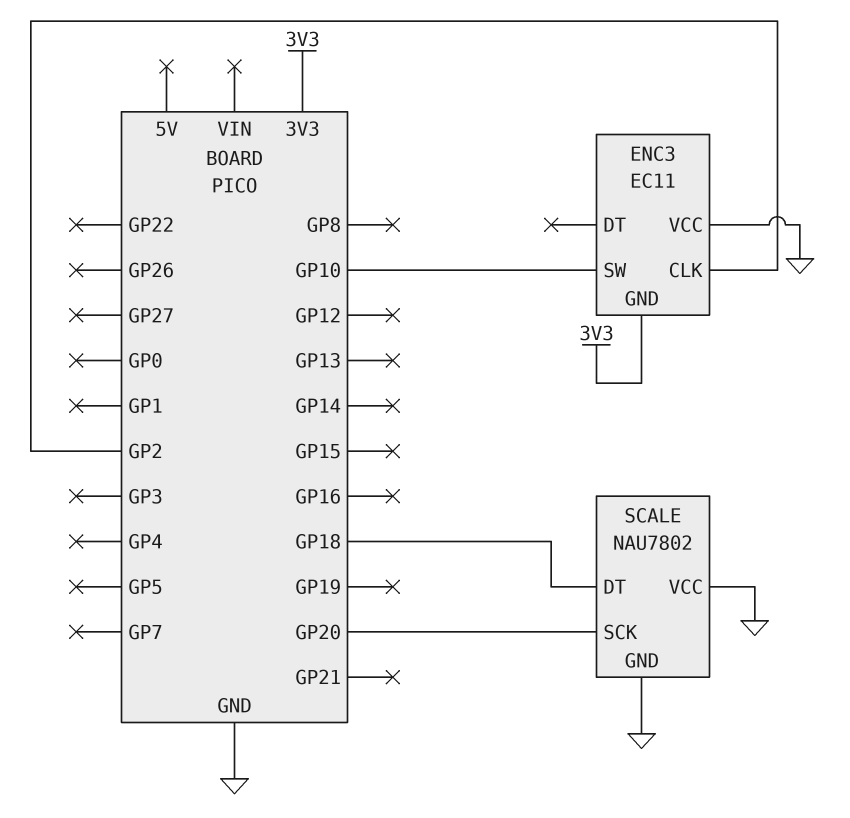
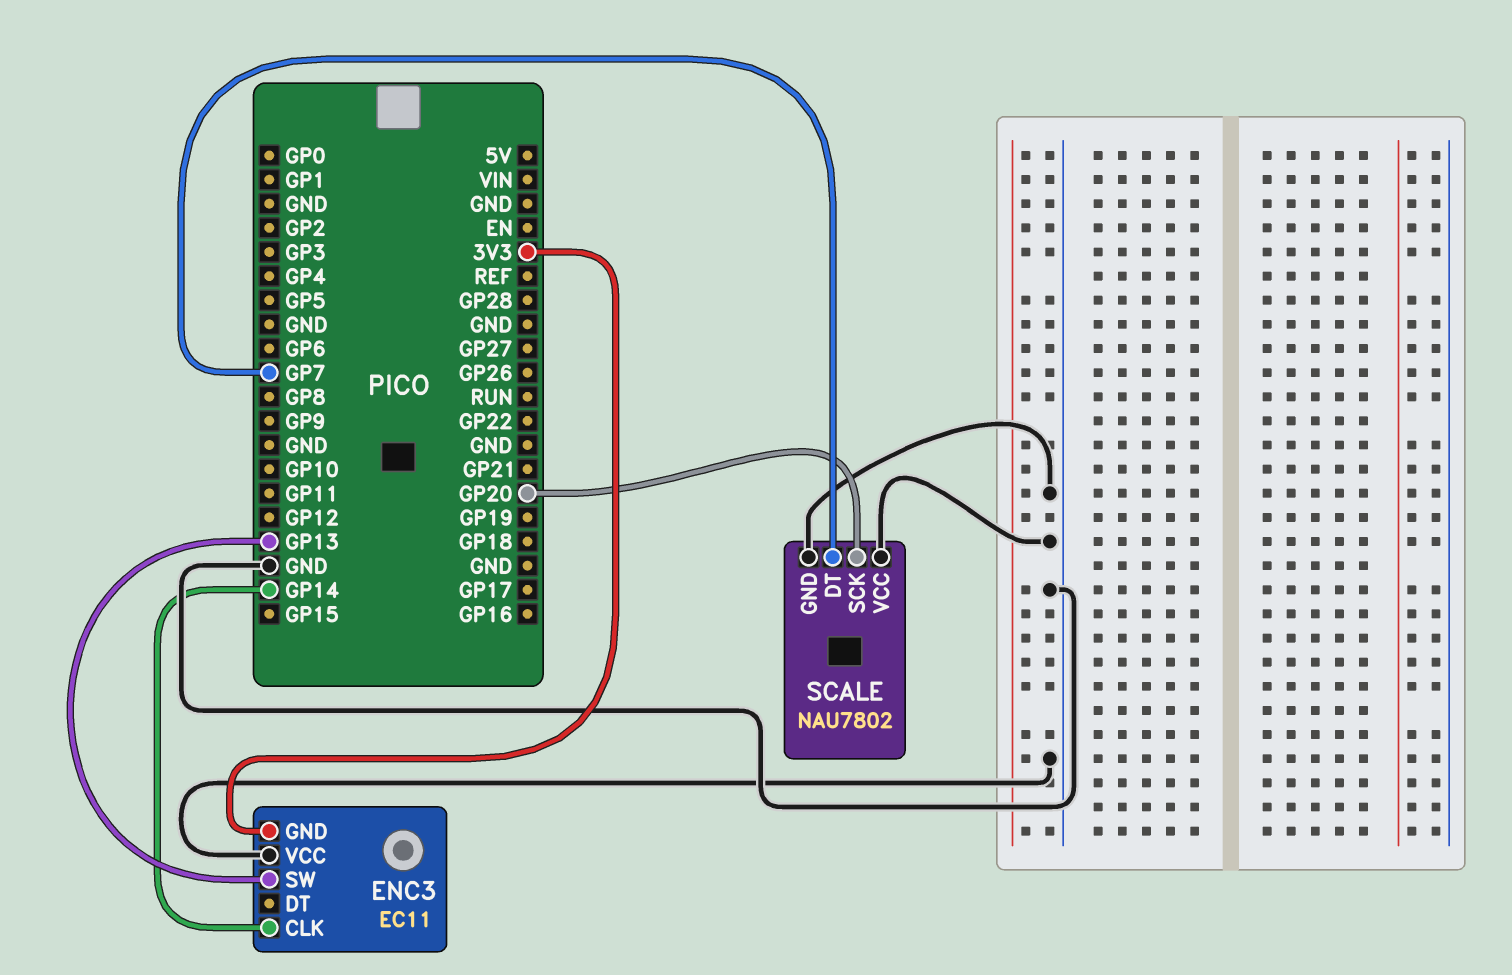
ENC3 pin CLK: GP2 -> GP14
ENC3 pin SW: GP10 -> GP13
SCALE pin DT: GP18 -> GP7

